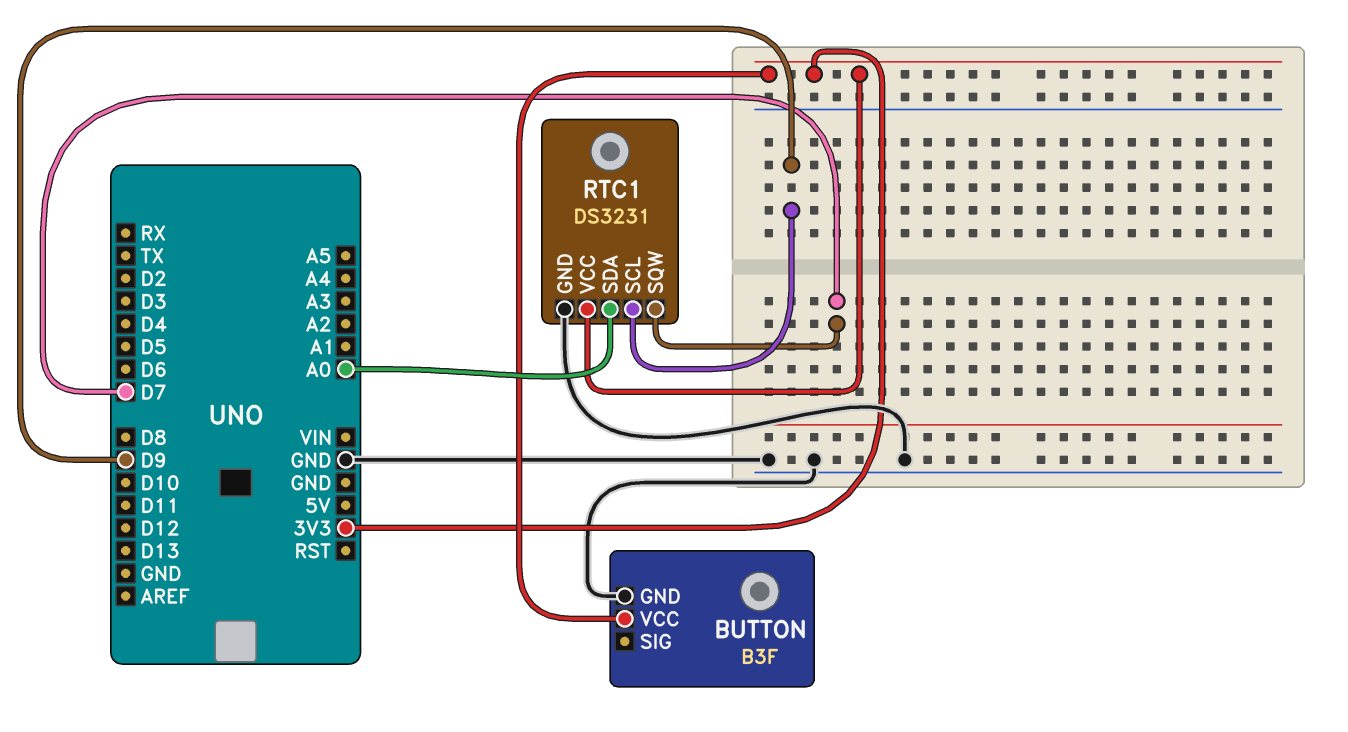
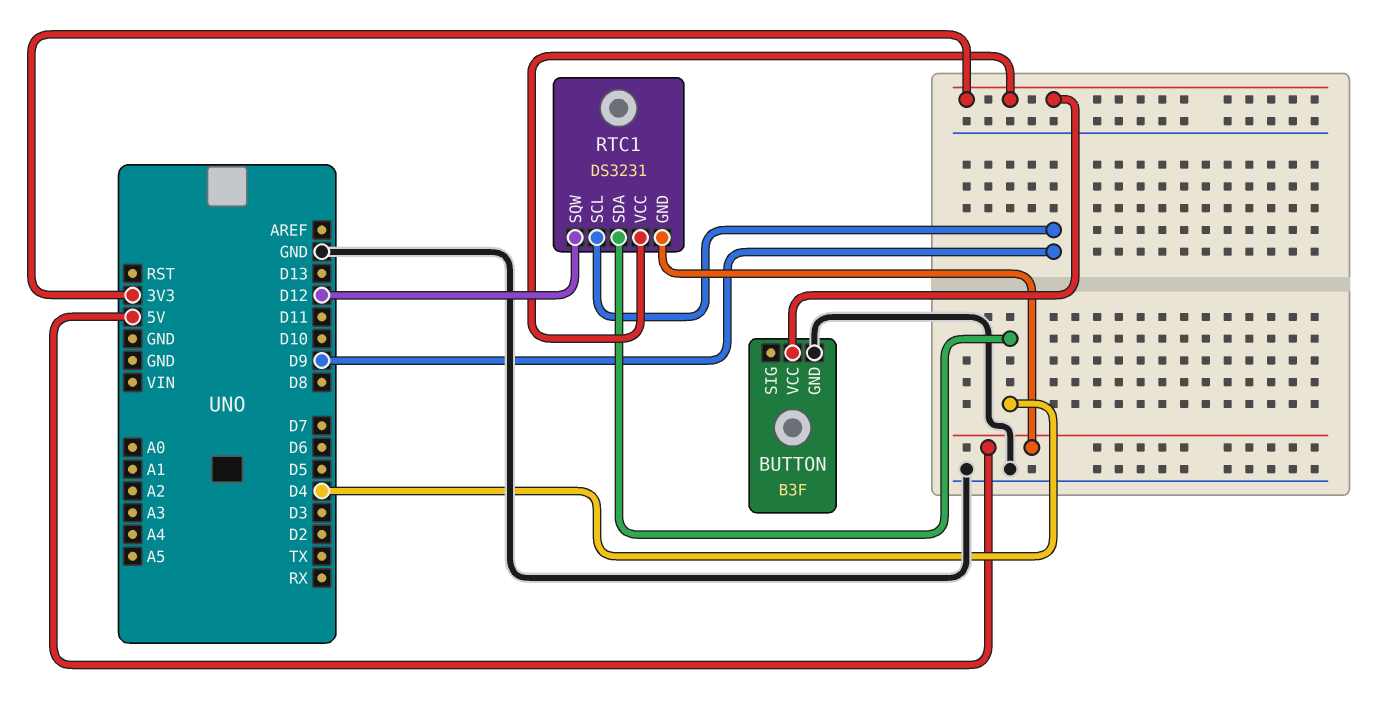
RTC1 pin GND: GND -> 5V
RTC1 pin SDA: A0 -> D4
RTC1 pin SQW: D7 -> D12

